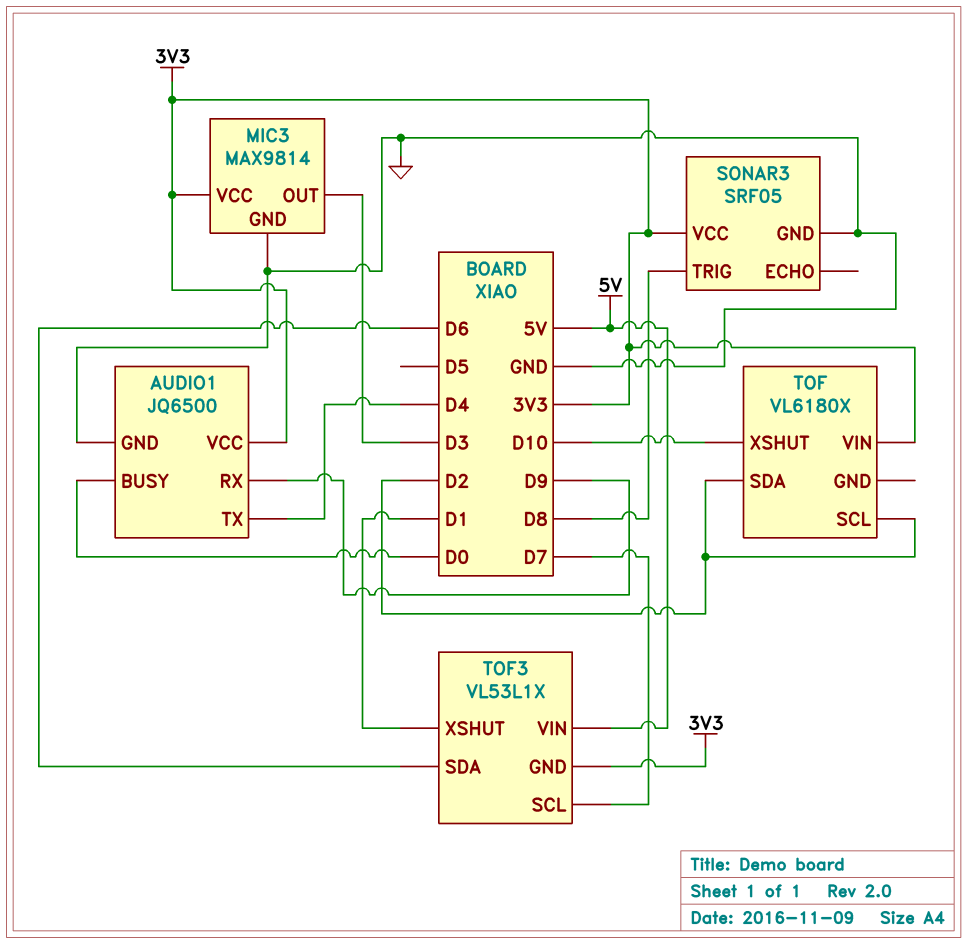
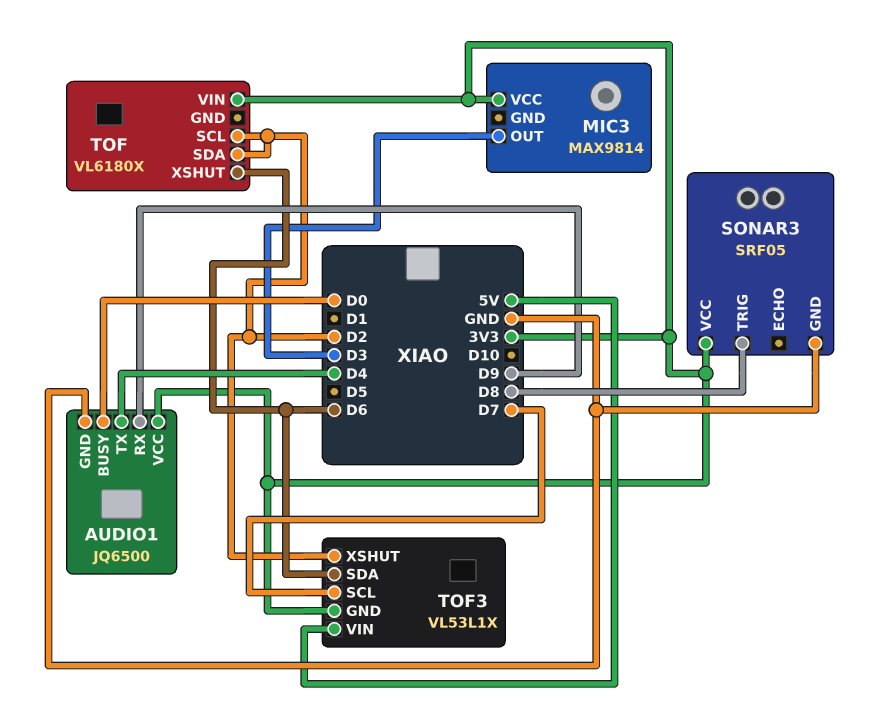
MIC3 pin GND: GND -> none
TOF pin XSHUT: D10 -> D6
TOF3 pin XSHUT: D1 -> D2

